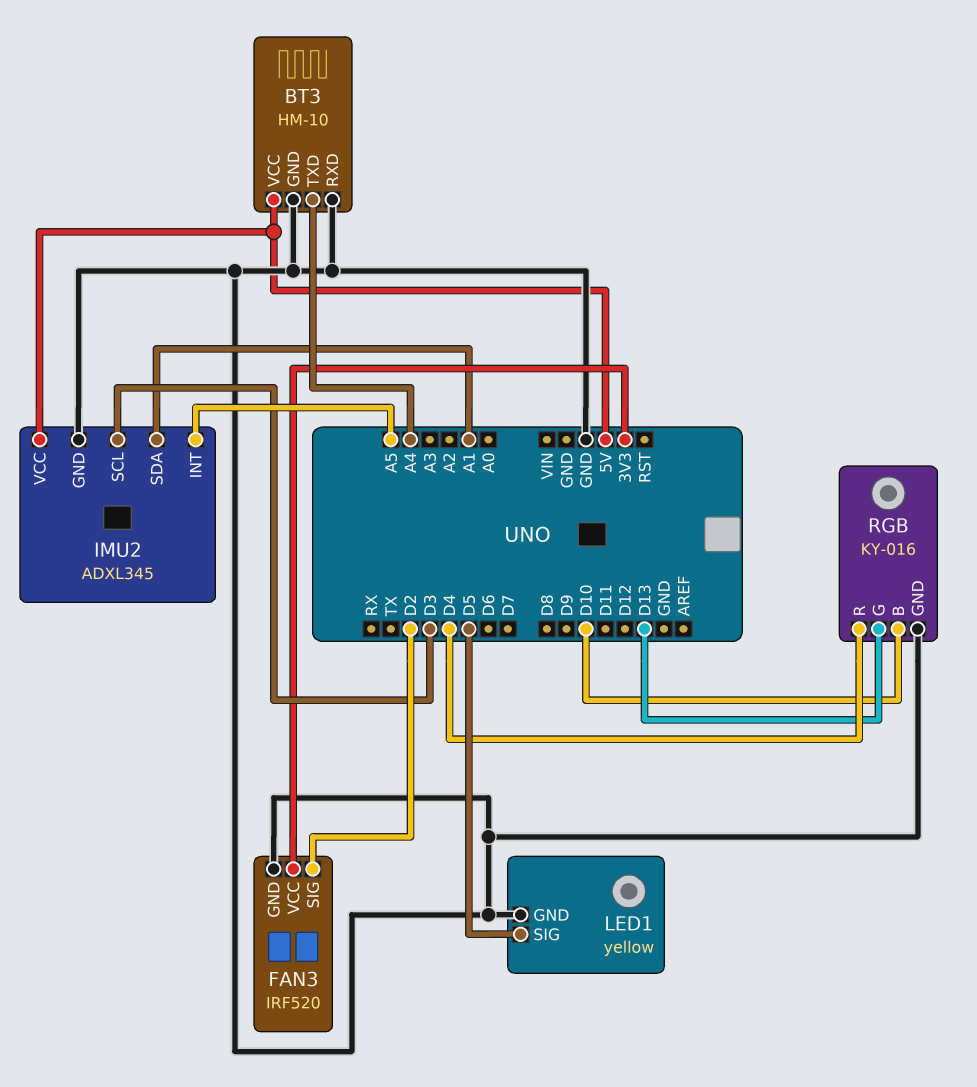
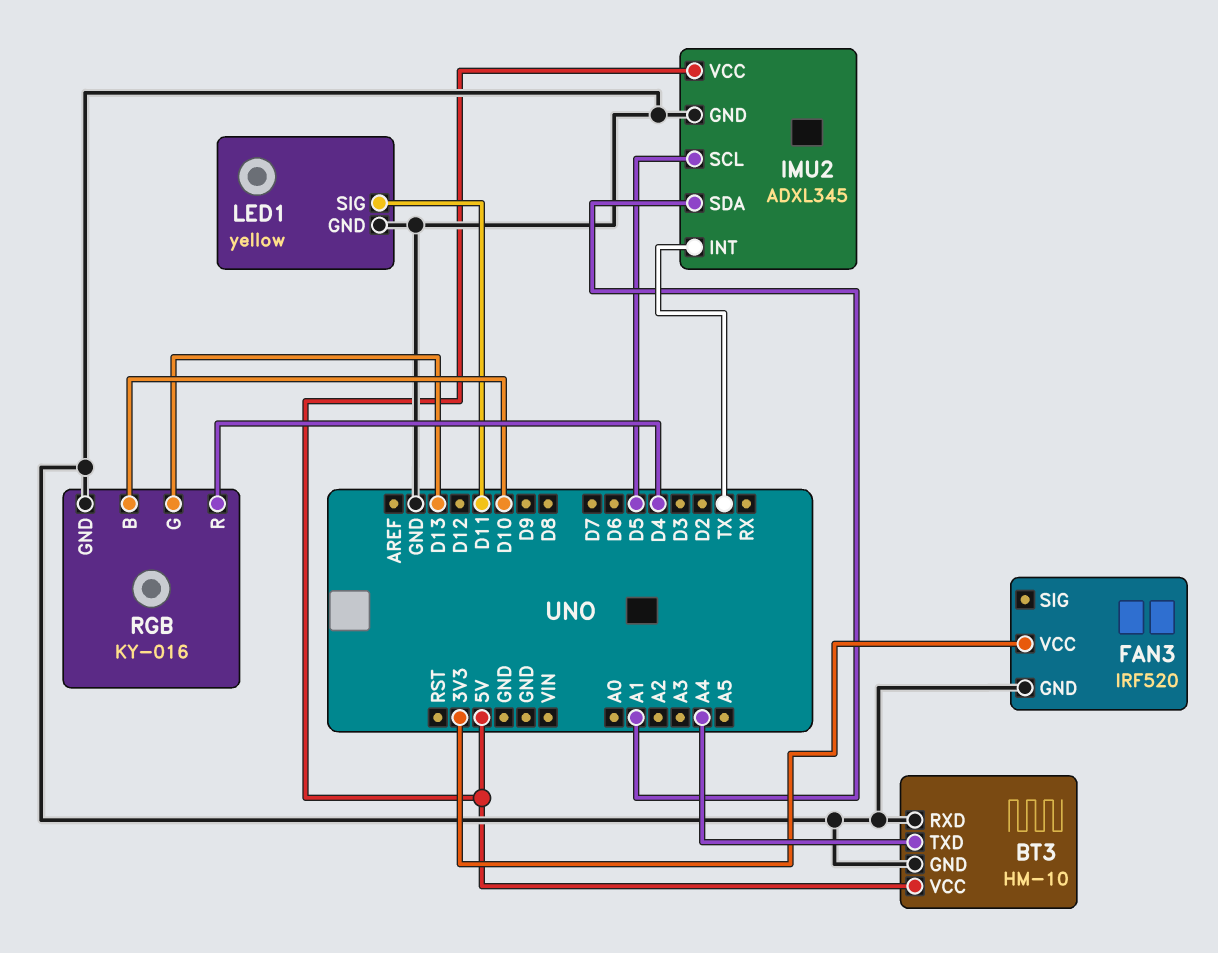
FAN3 pin SIG: D2 -> none
IMU2 pin INT: A5 -> TX
IMU2 pin SCL: D3 -> D5
LED1 pin SIG: D5 -> D11

